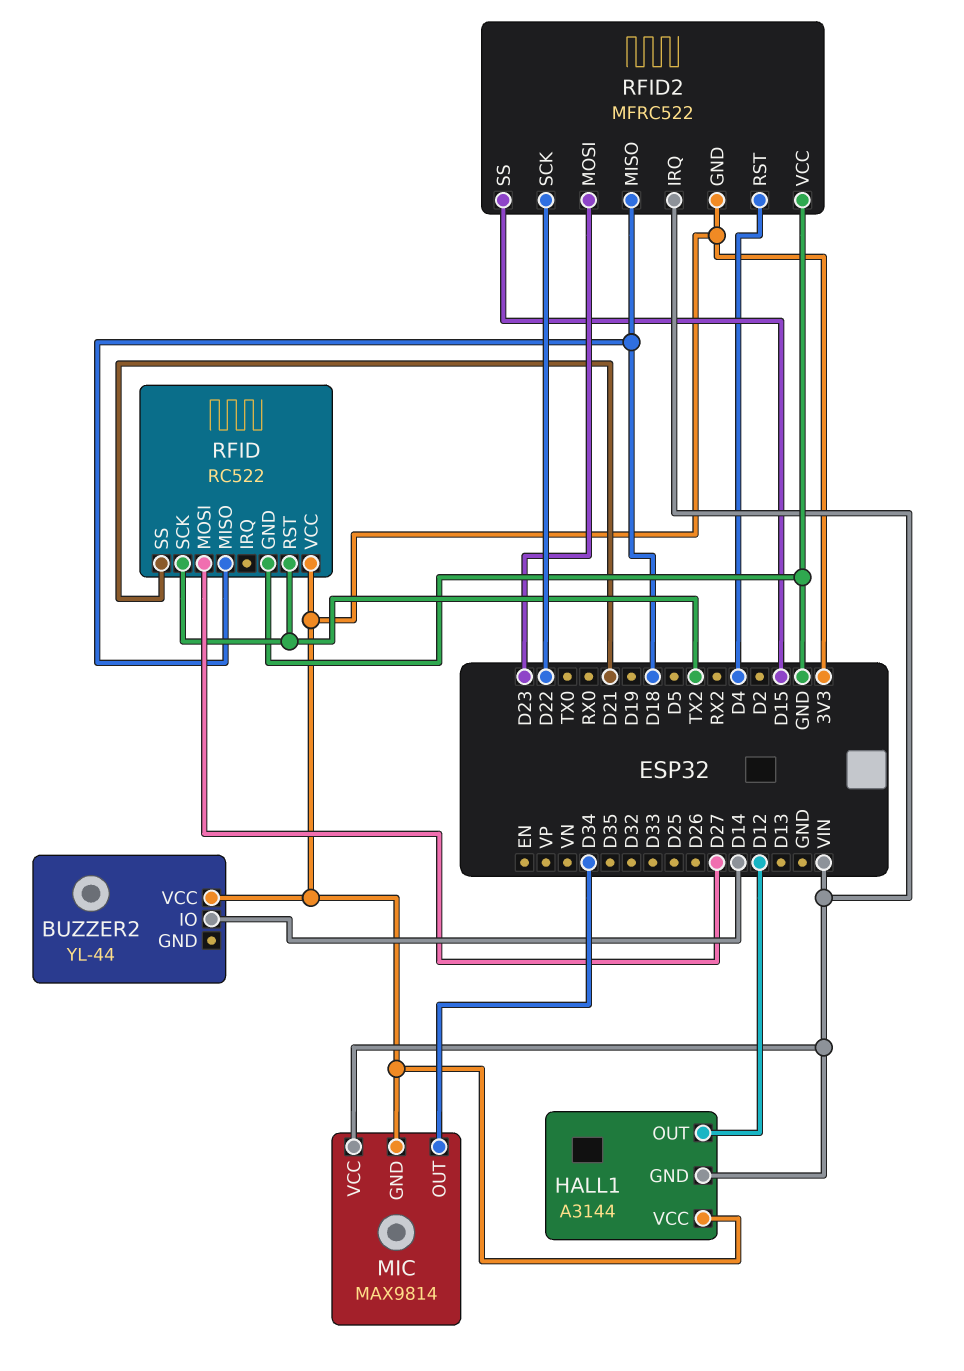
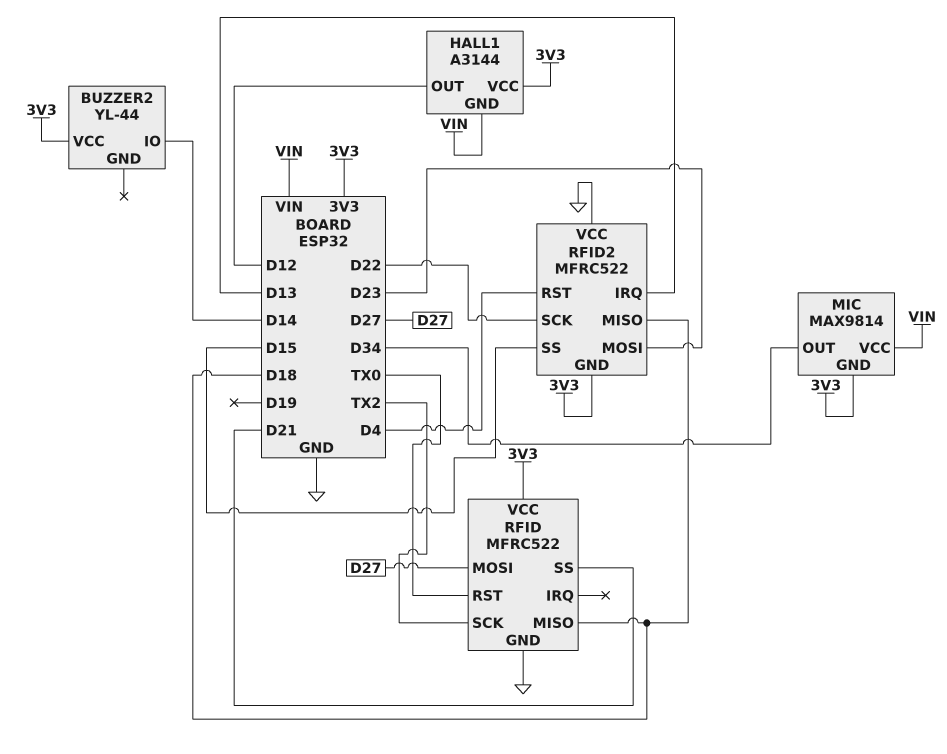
RFID: RC522 -> MFRC522
RFID pin RST: TX2 -> TX0
RFID2 pin IRQ: VIN -> D13

